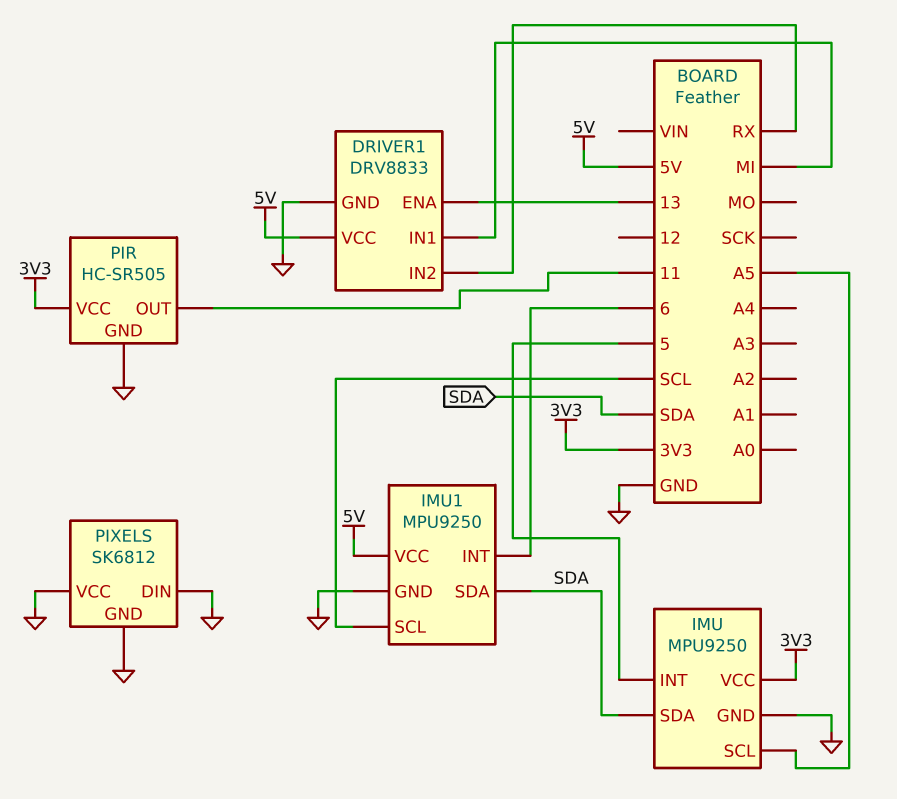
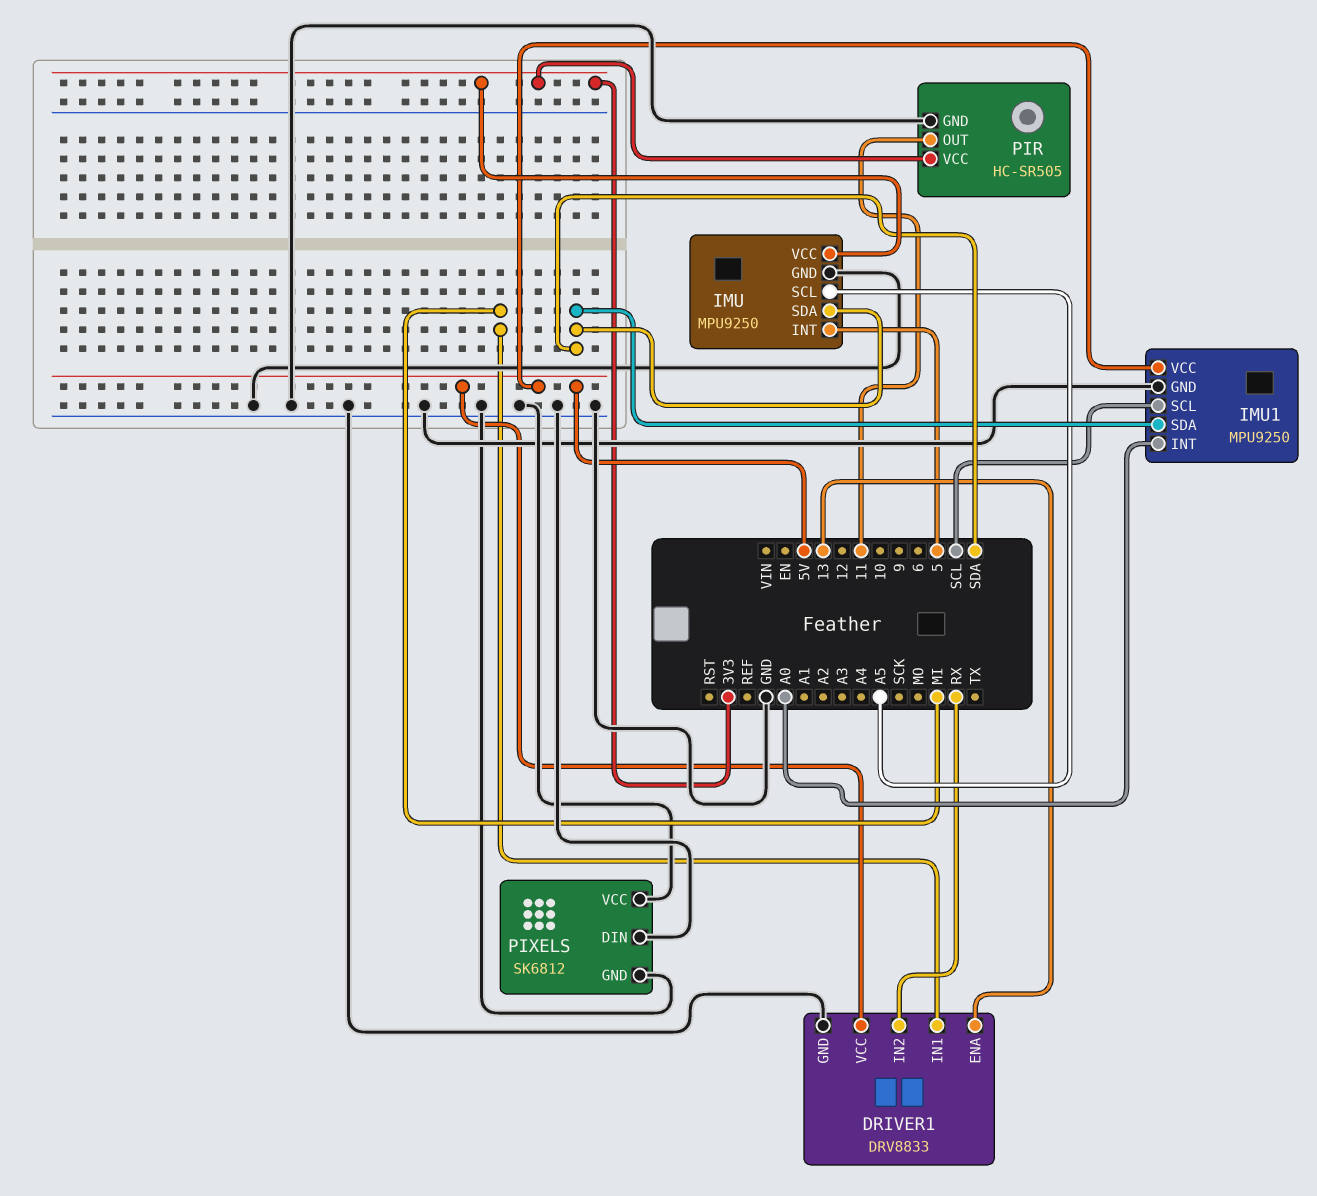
IMU1 pin INT: 6 -> A0

